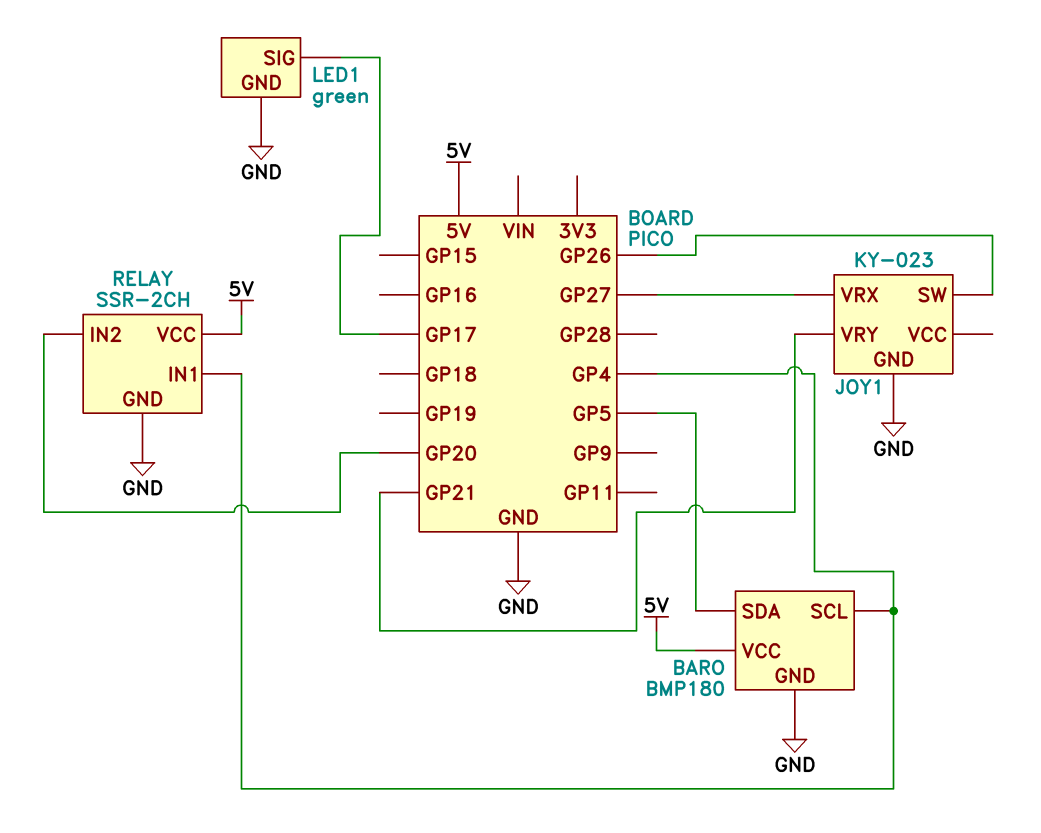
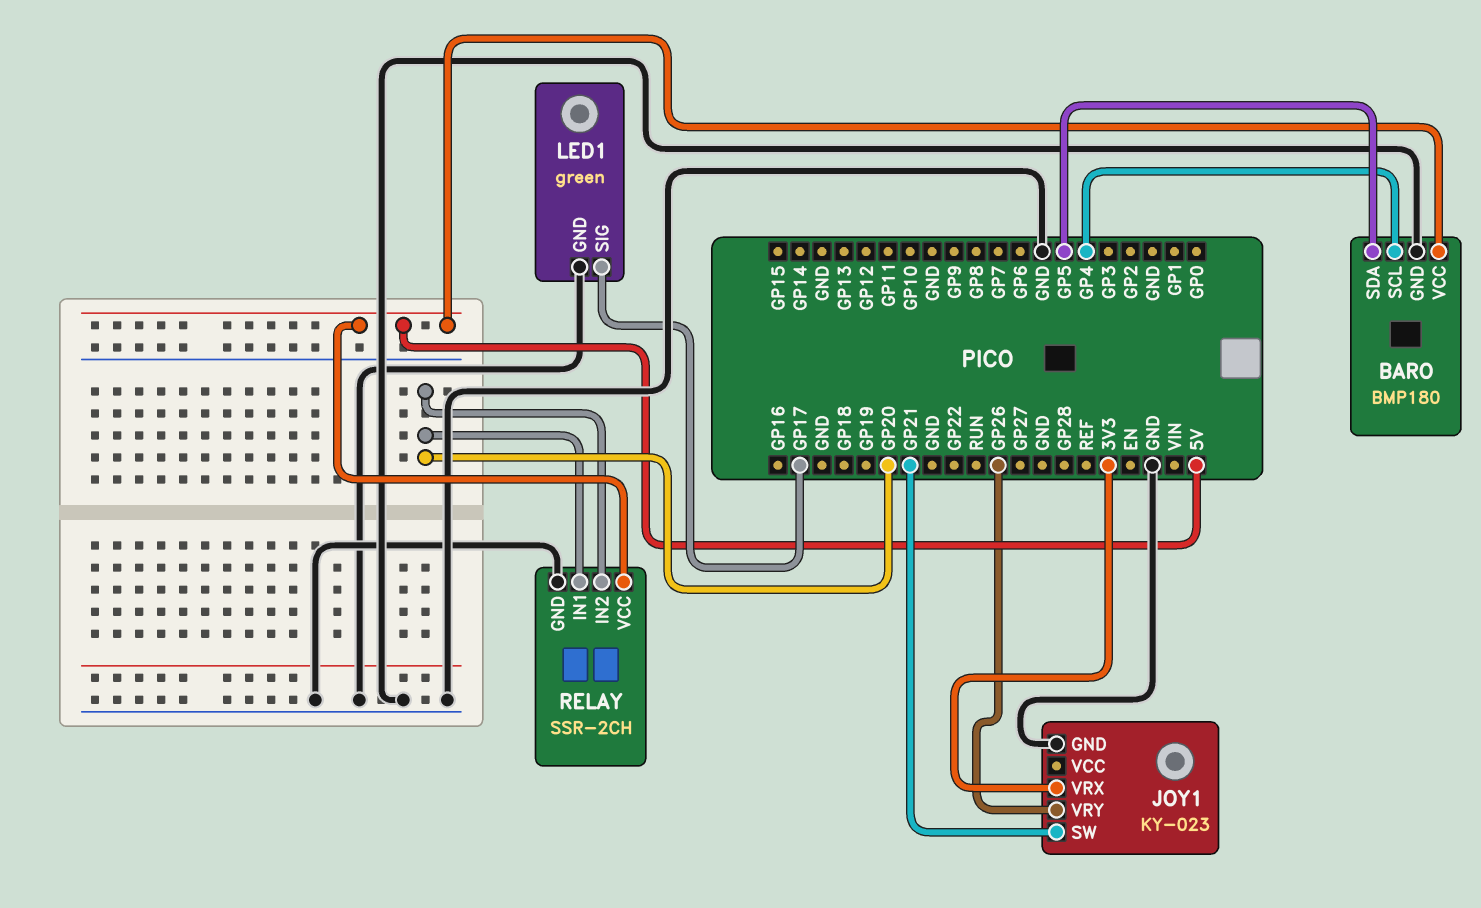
JOY1 pin SW: GP26 -> GP21
JOY1 pin VRX: GP27 -> 3V3
JOY1 pin VRY: GP21 -> GP26
RELAY pin IN1: GP4 -> GP20

